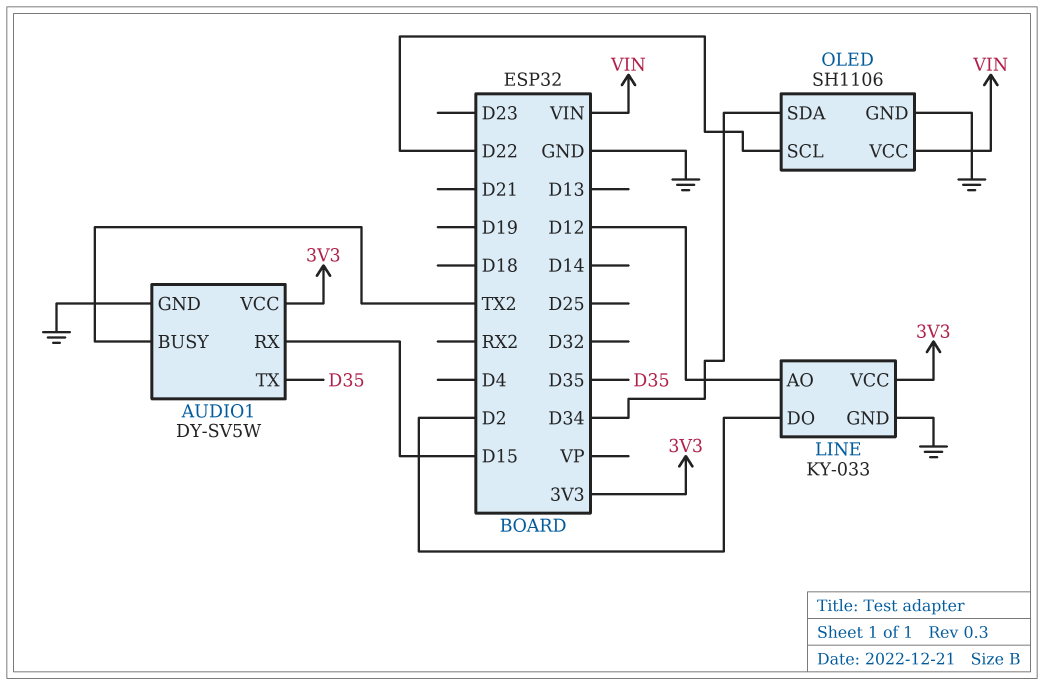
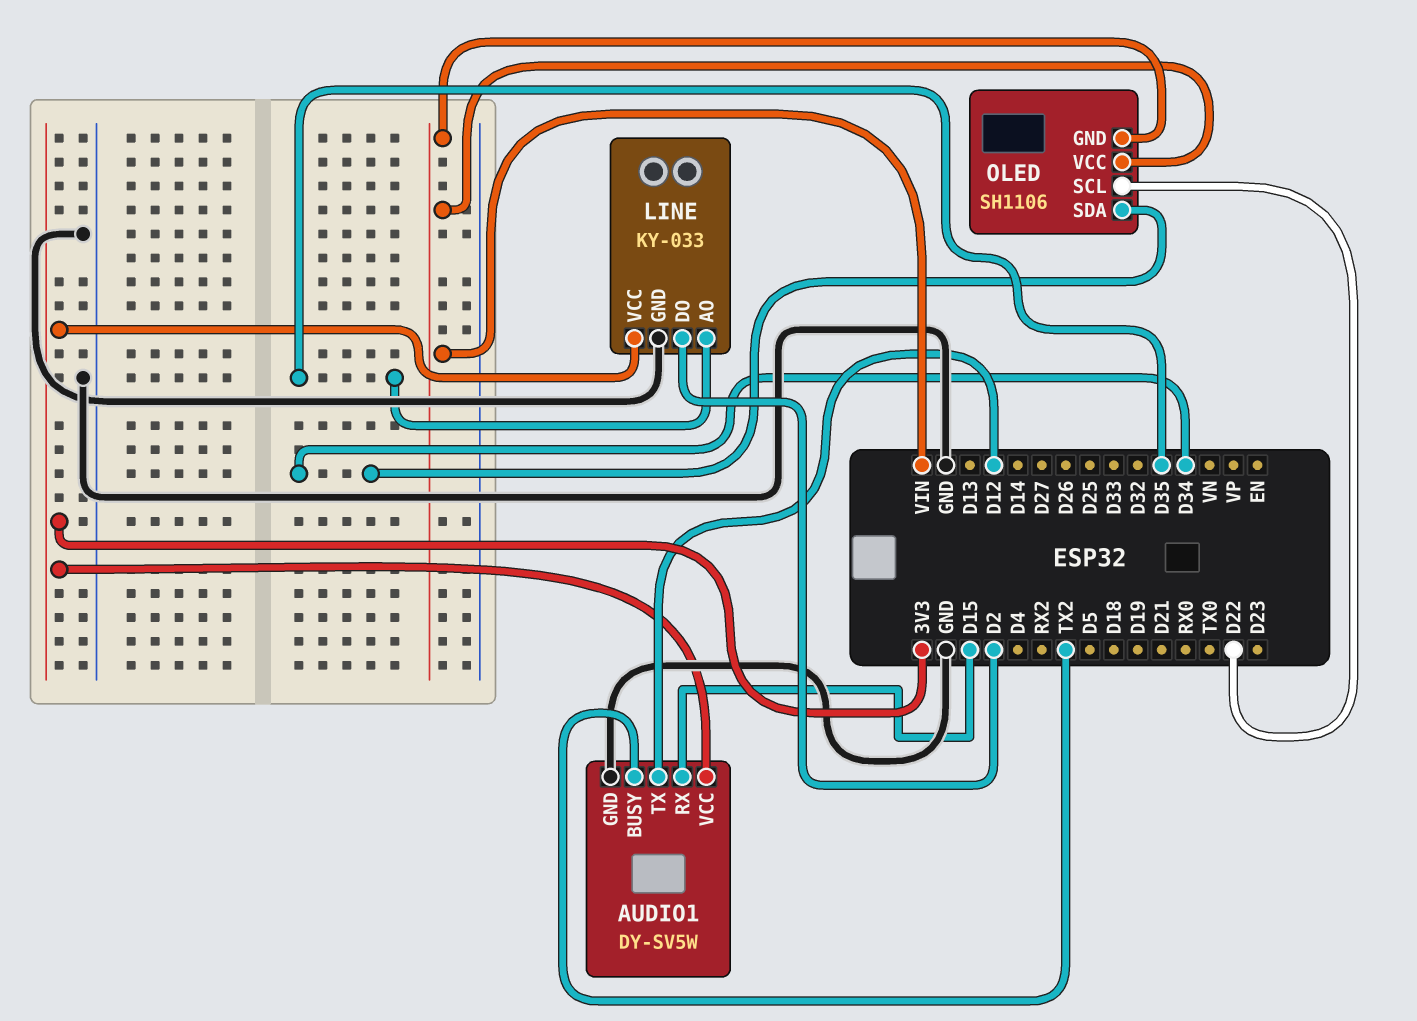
AUDIO1 pin TX: D35 -> D12
LINE pin AO: D12 -> D35
OLED pin GND: GND -> VIN

